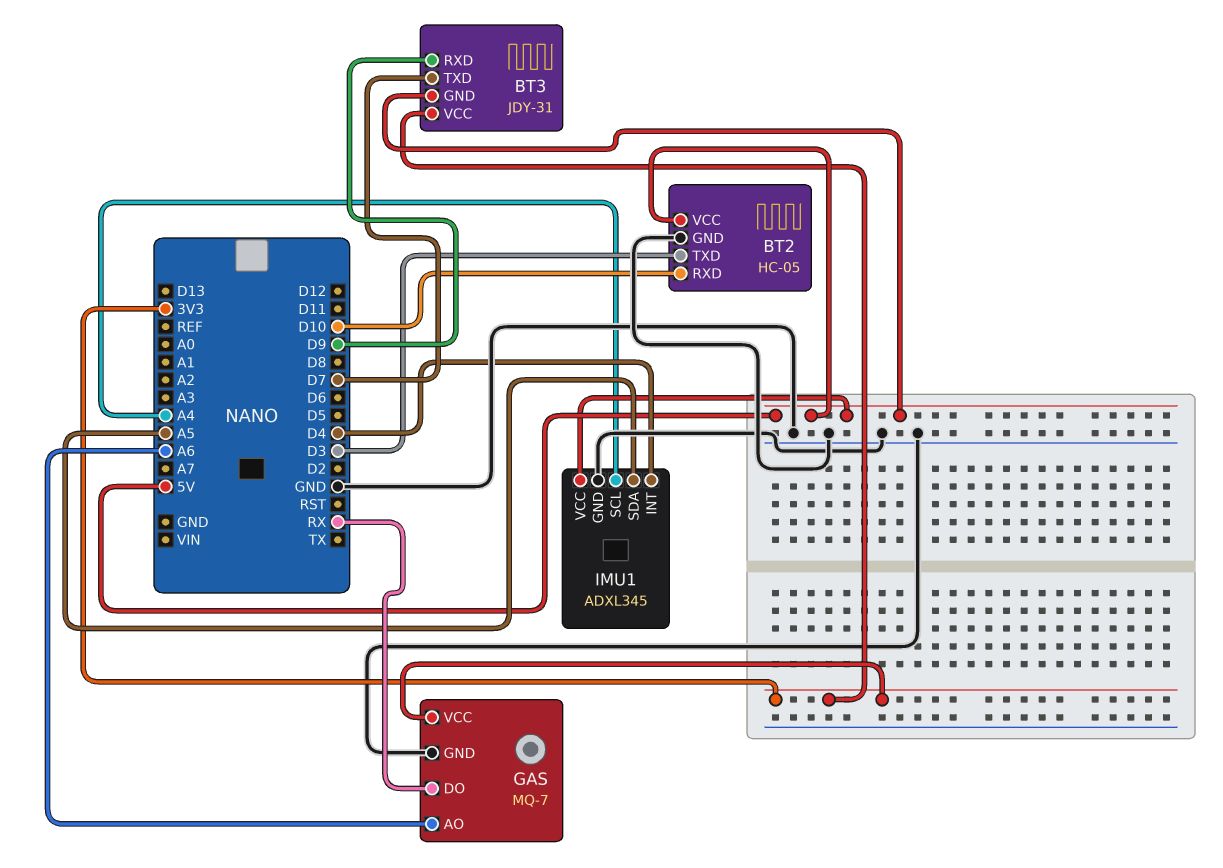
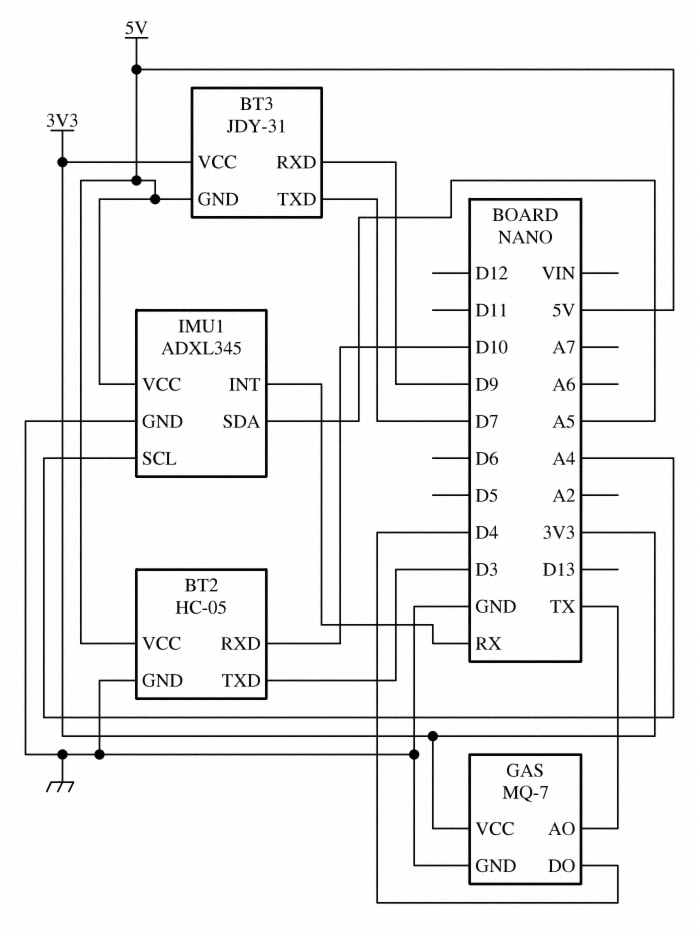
GAS pin AO: A6 -> TX
GAS pin DO: RX -> D4
IMU1 pin INT: D4 -> RX

